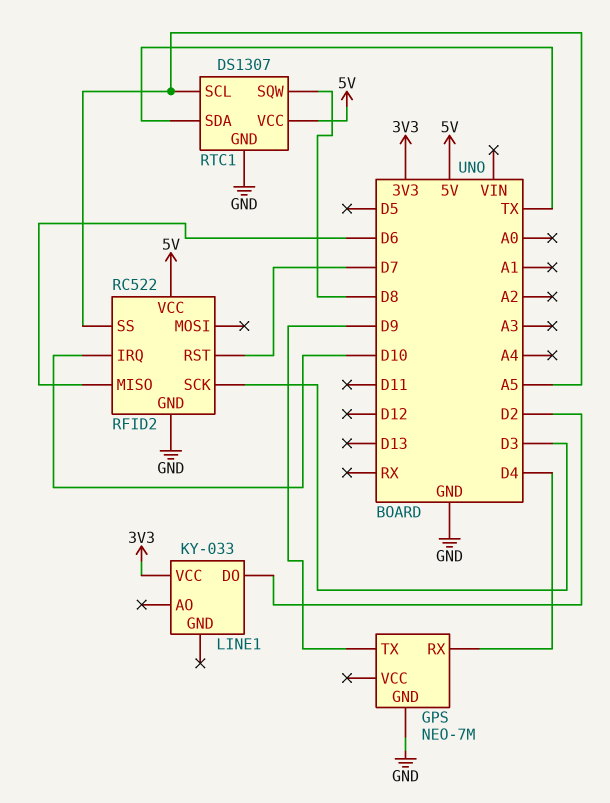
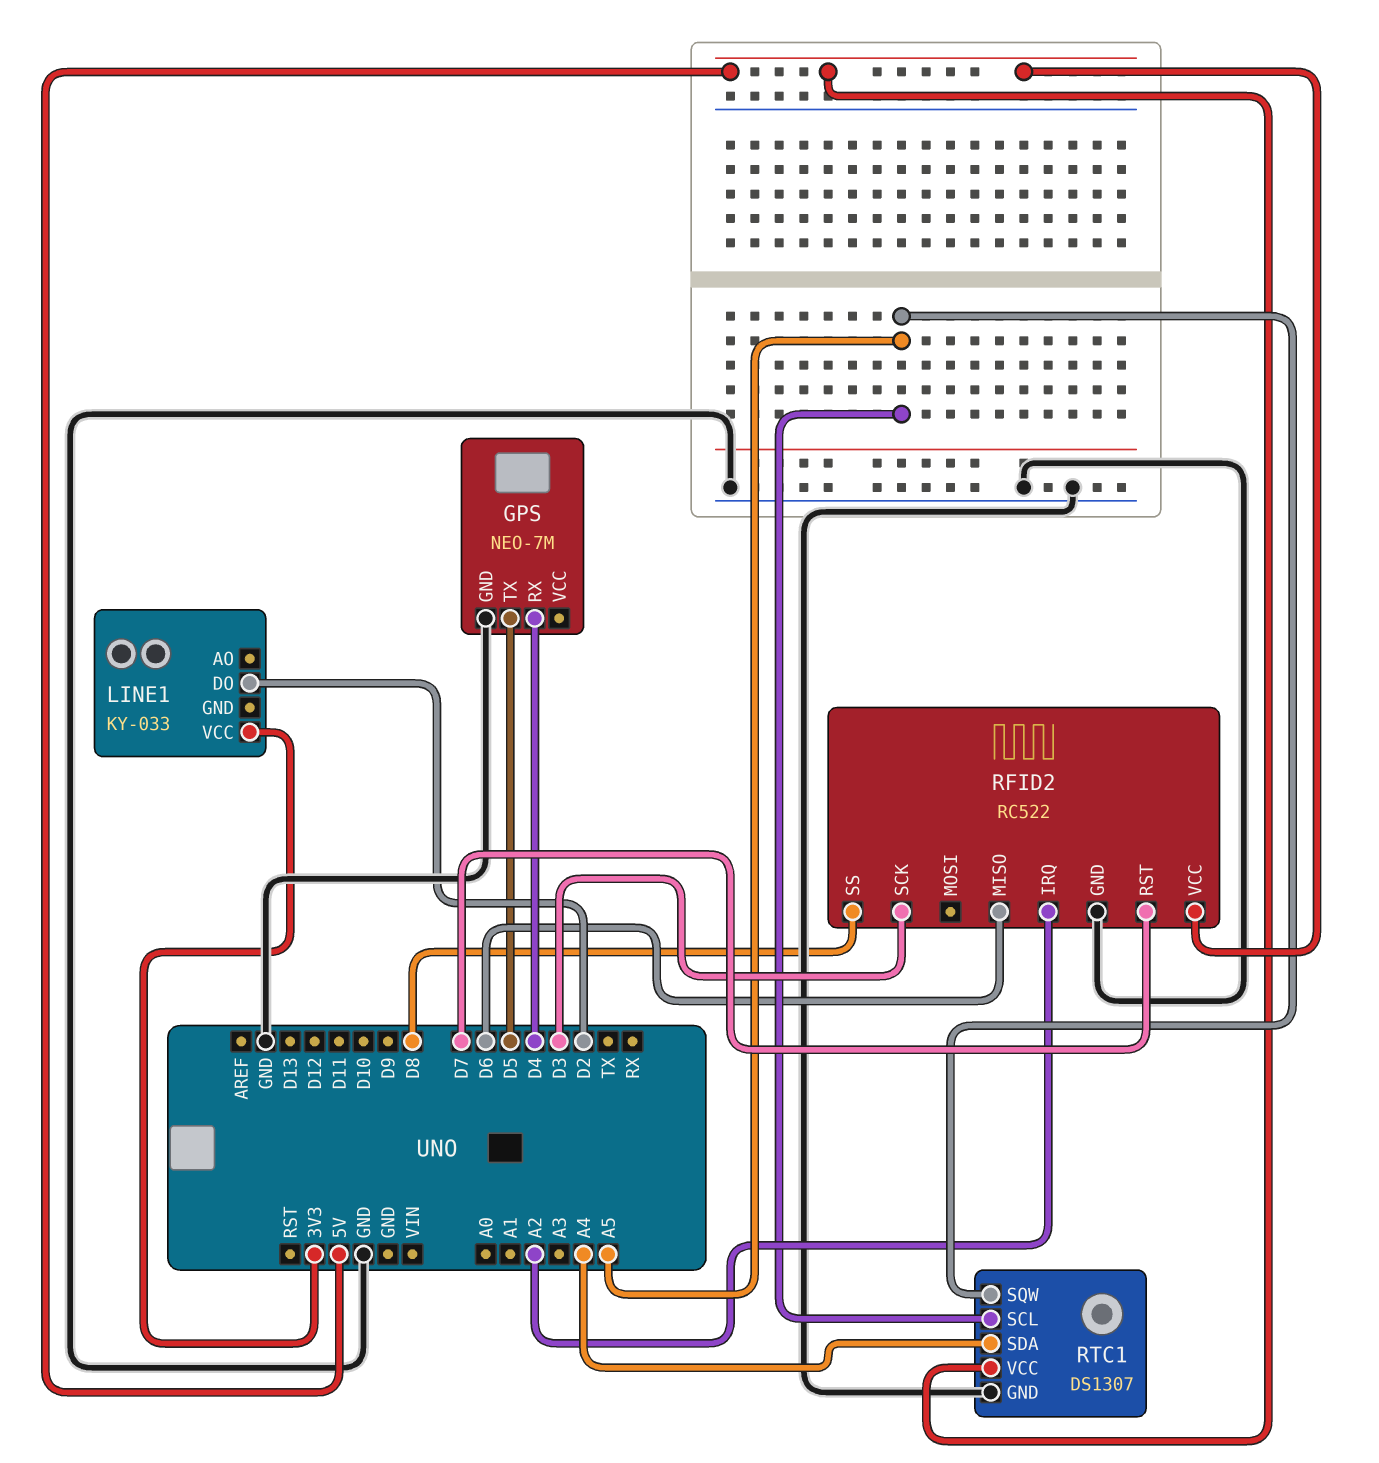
GPS pin TX: D9 -> D5
RFID2 pin IRQ: D10 -> A2
RFID2 pin SS: A5 -> D8
RTC1 pin SDA: TX -> A4
RTC1 pin SQW: D8 -> A5

